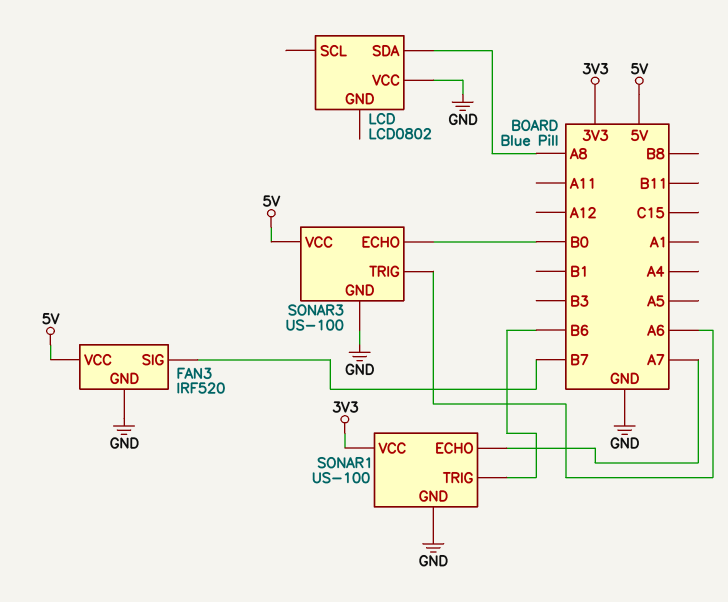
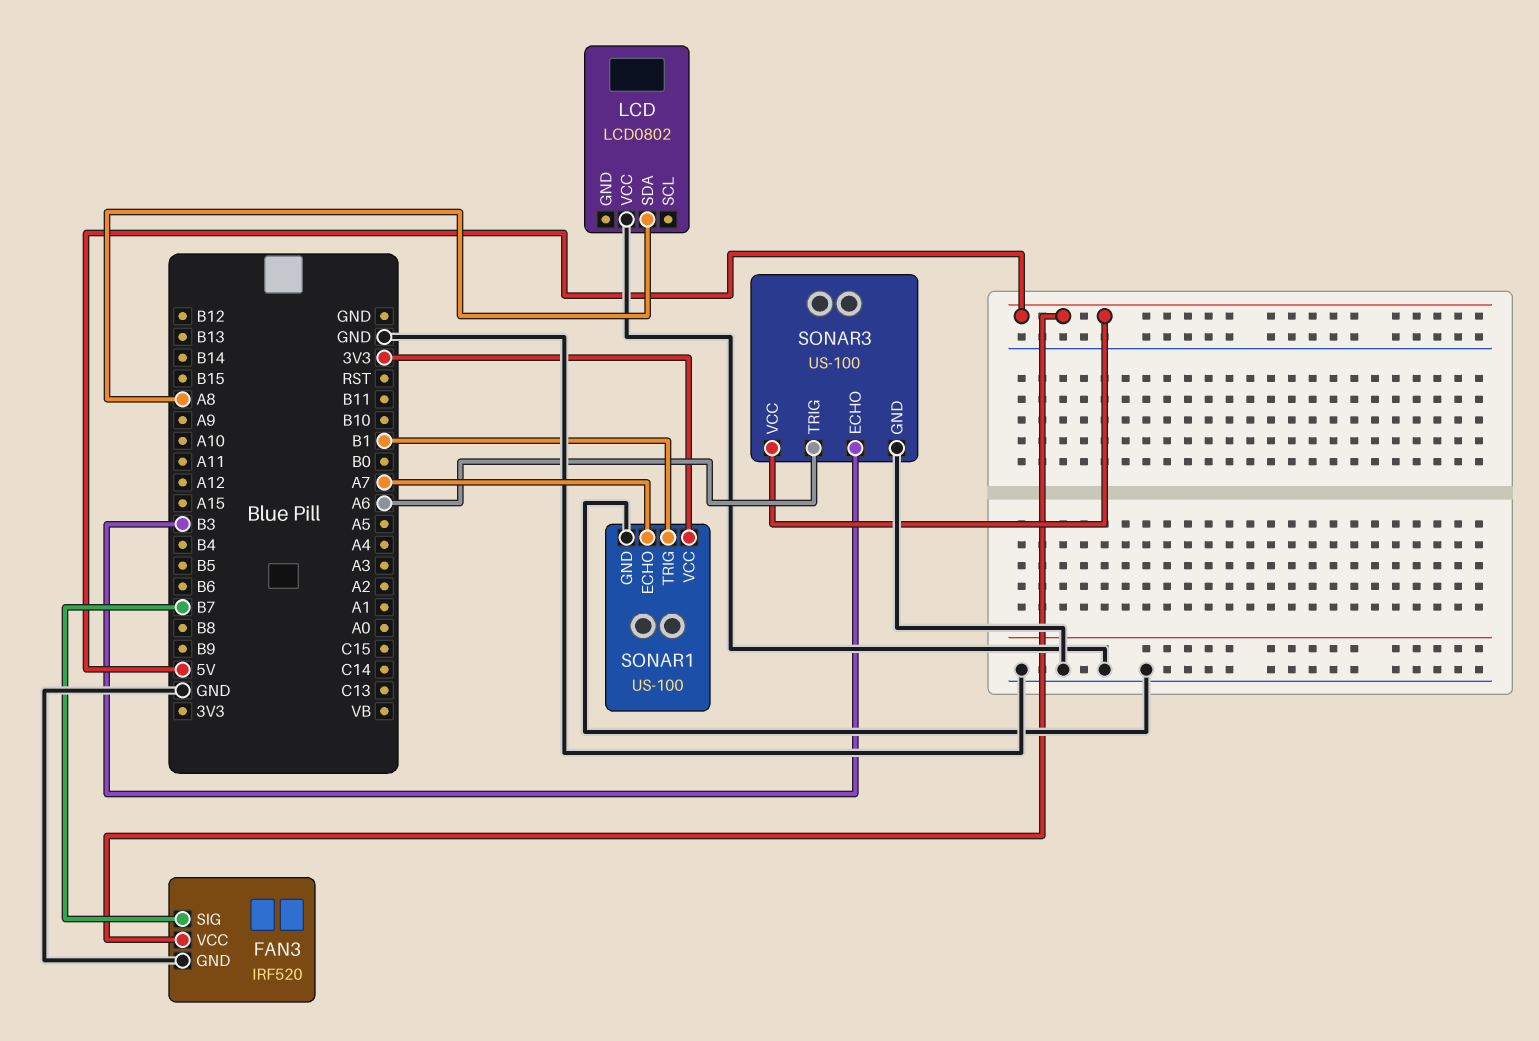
SONAR1 pin TRIG: B6 -> B1
SONAR3 pin ECHO: B0 -> B3

